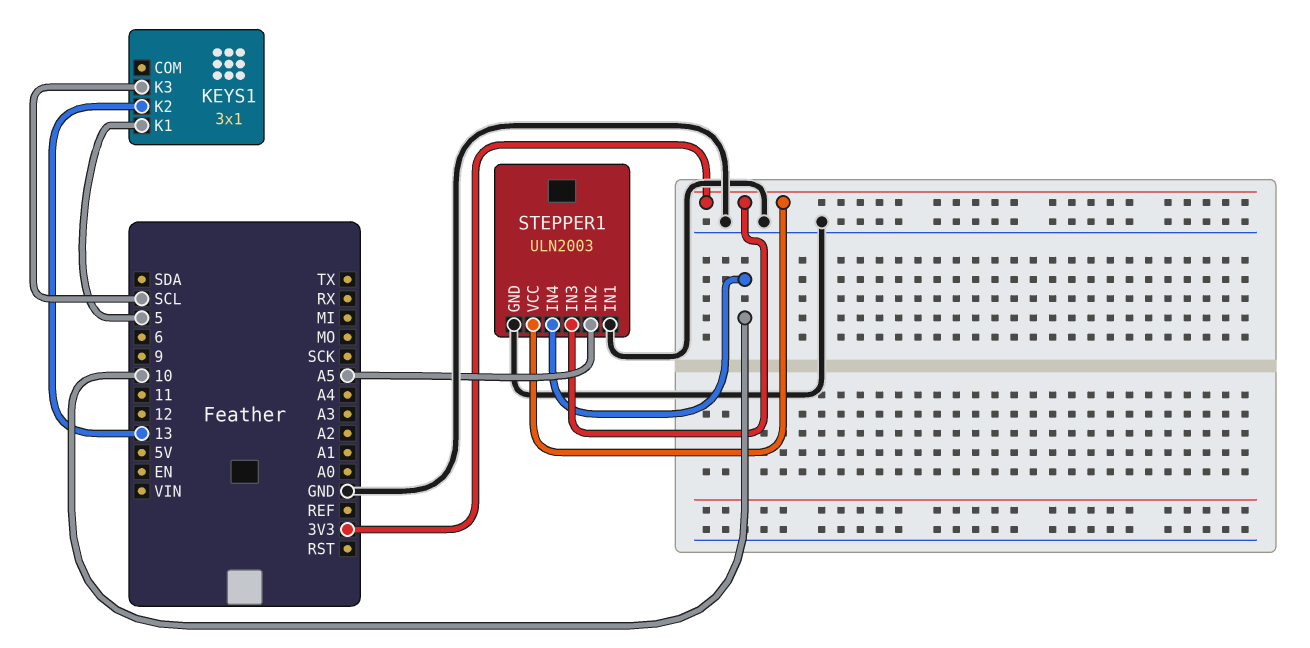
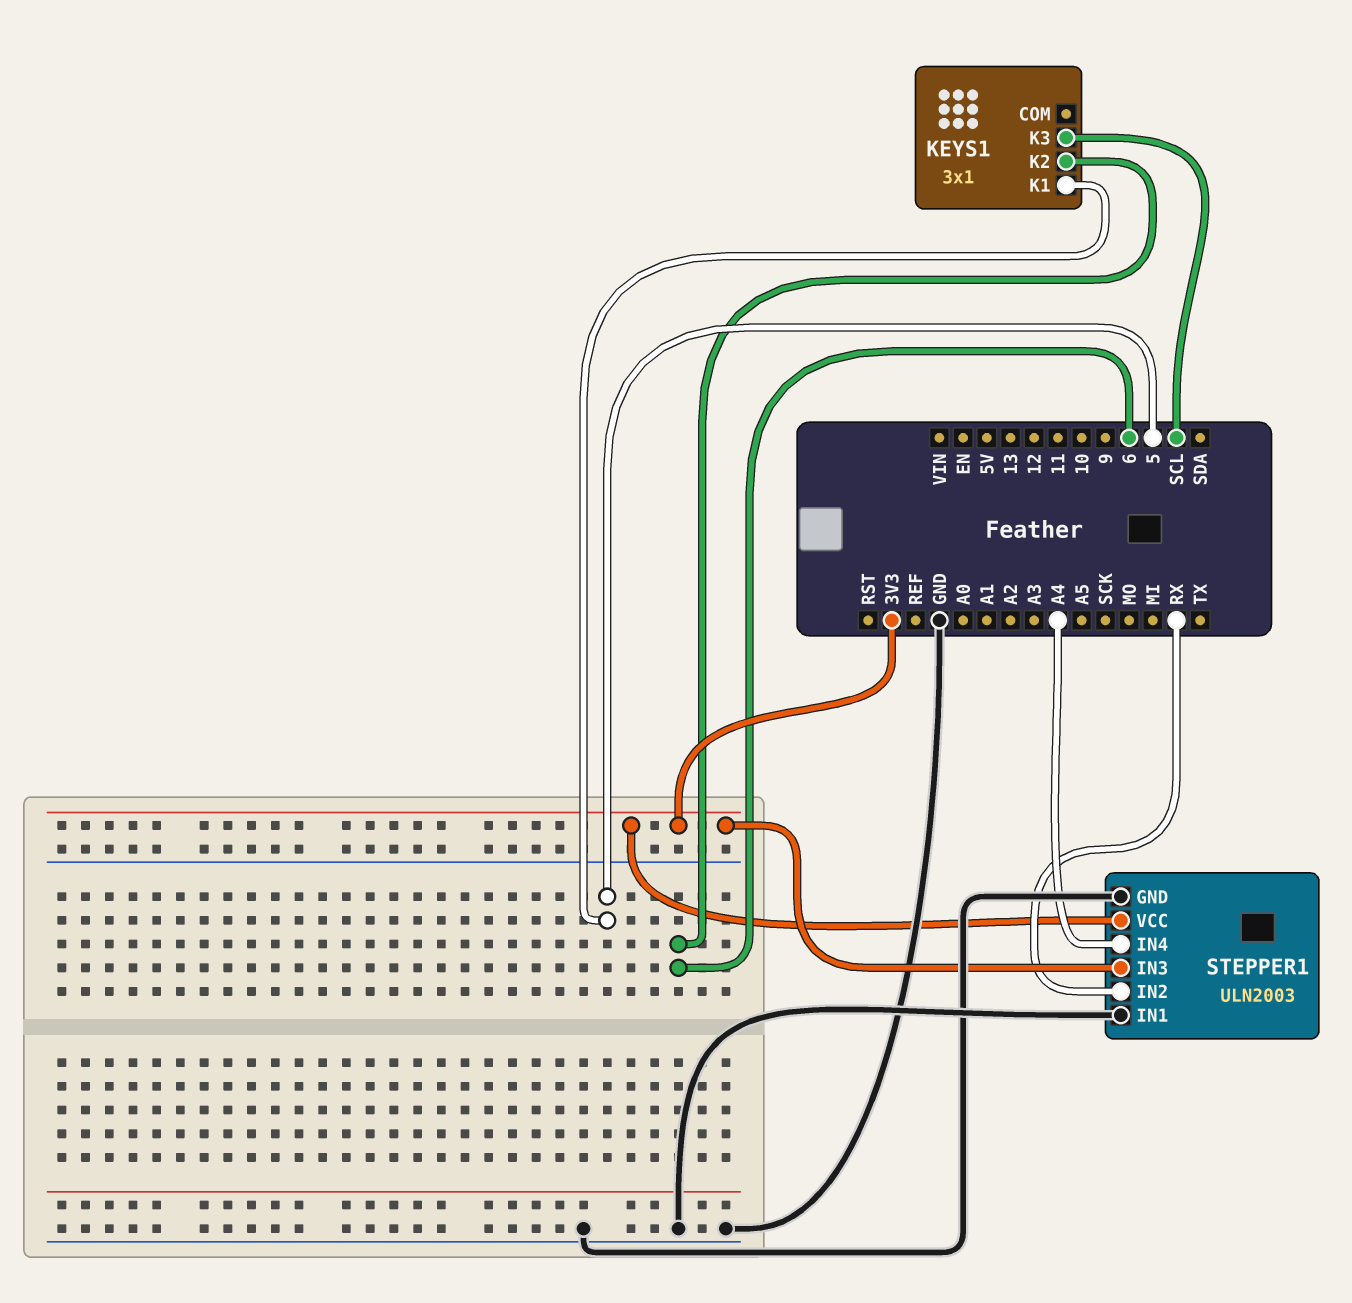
KEYS1 pin K2: 13 -> 6
STEPPER1 pin IN2: A5 -> RX
STEPPER1 pin IN4: 10 -> A4

